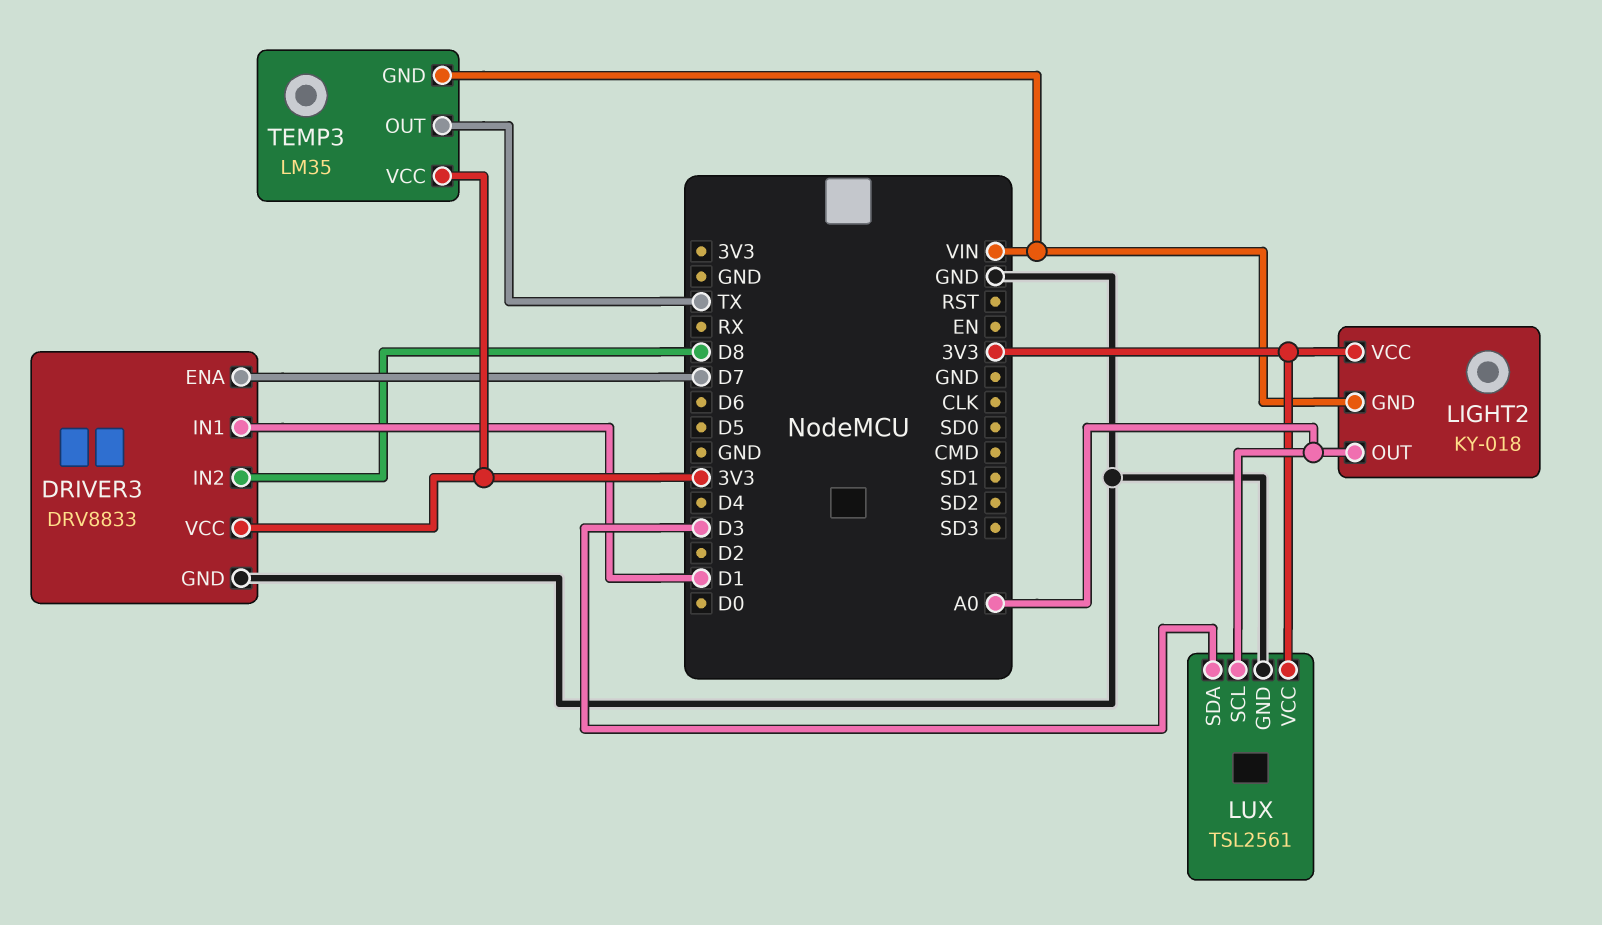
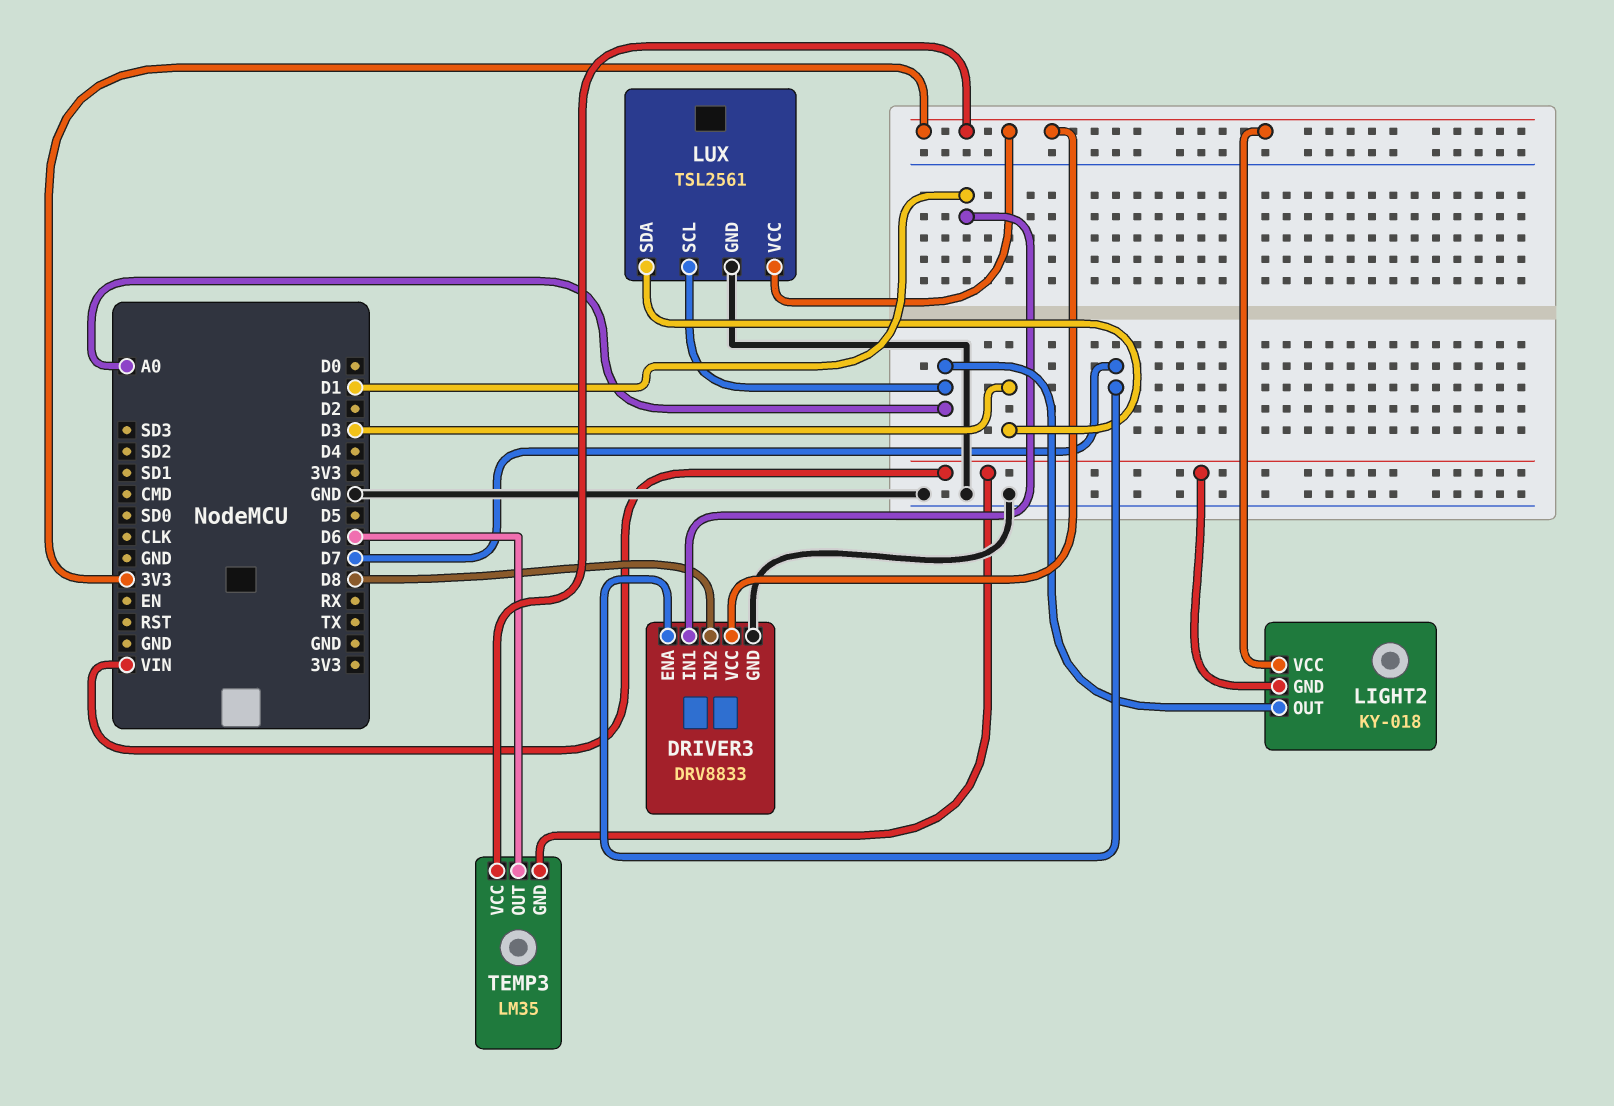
TEMP3 pin OUT: TX -> D6

